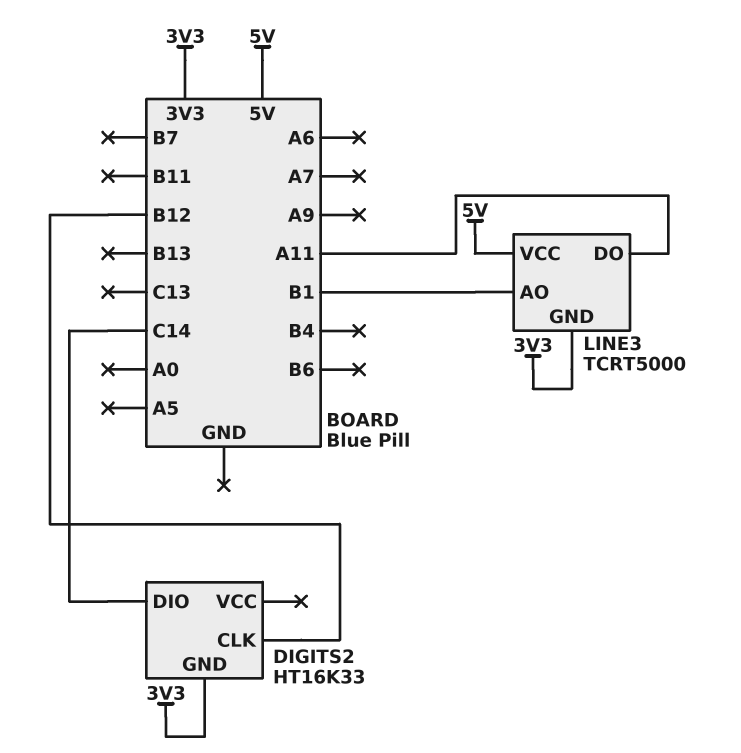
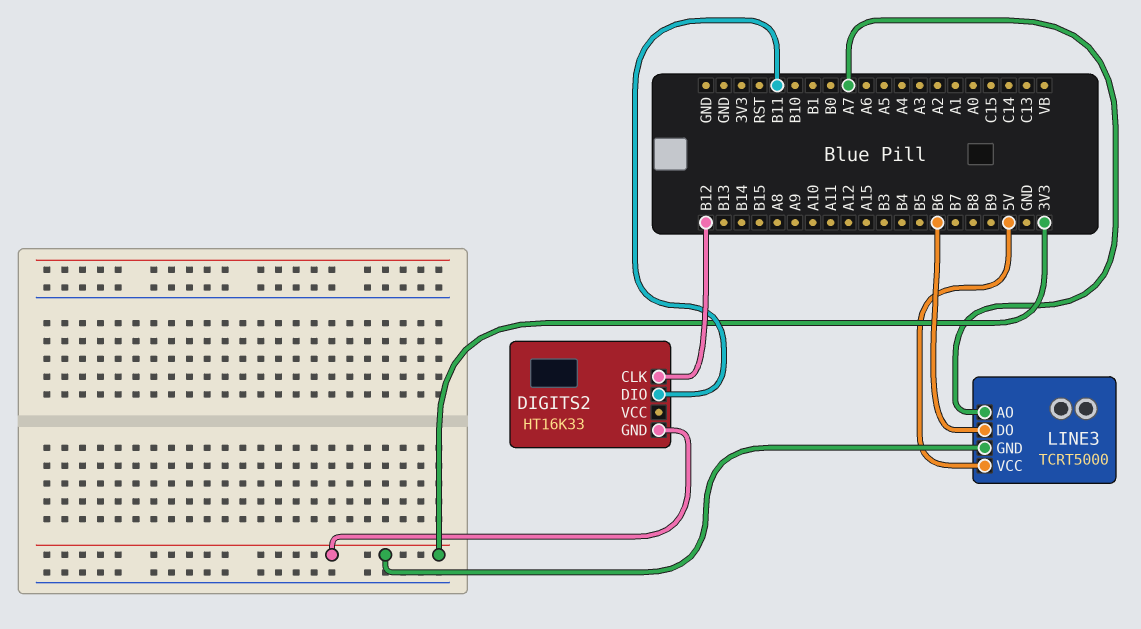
DIGITS2 pin DIO: C14 -> B11
LINE3 pin AO: B1 -> A7
LINE3 pin DO: A11 -> B6

